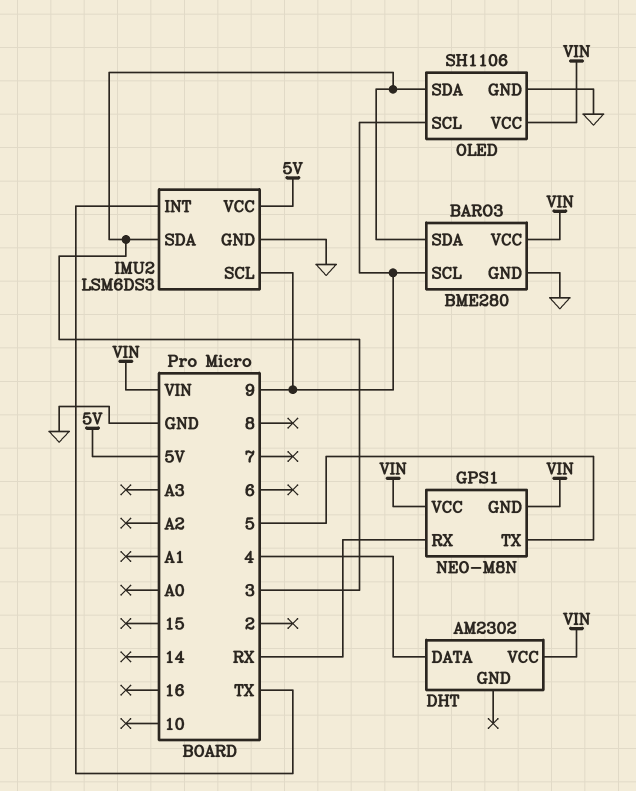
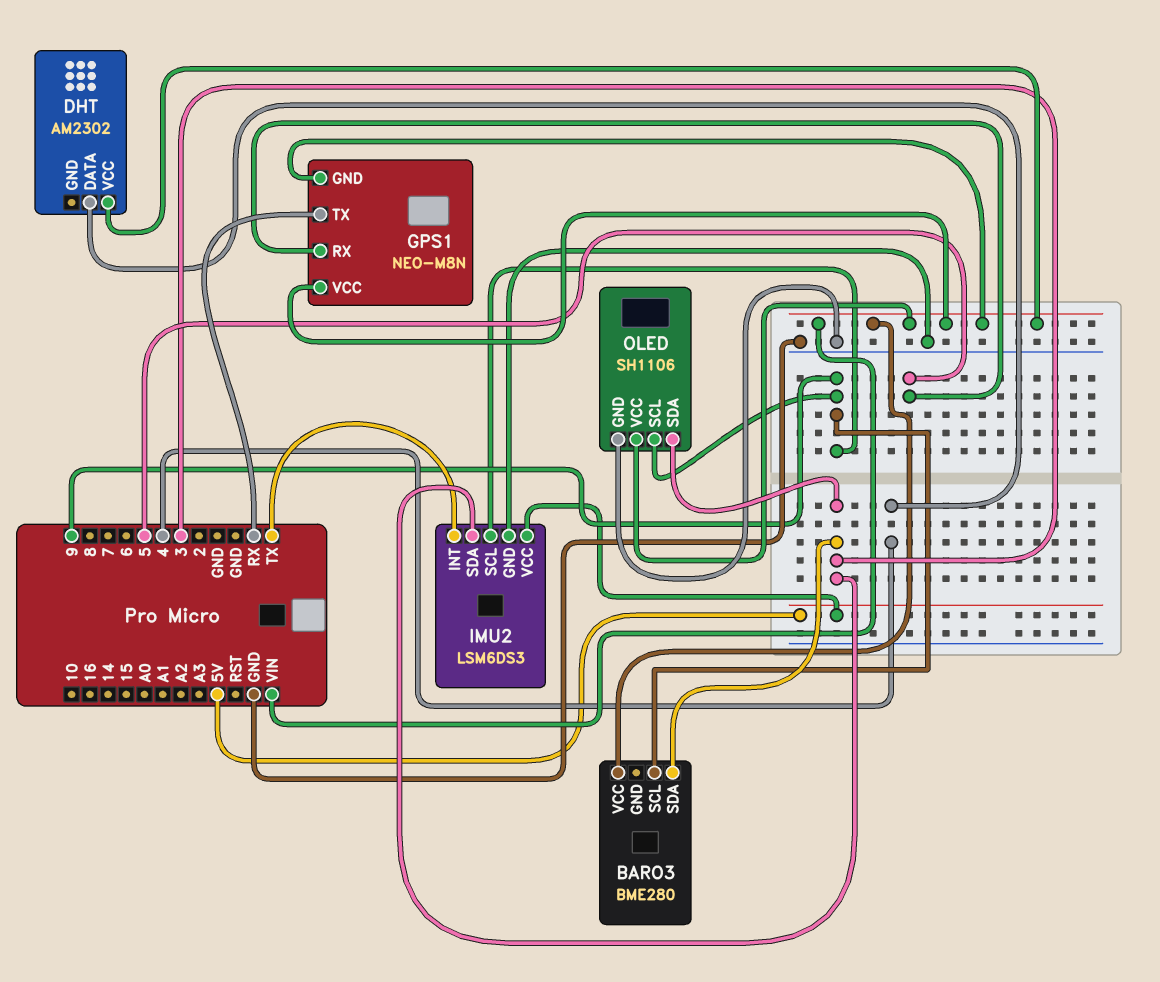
BARO3 pin GND: GND -> none
GPS1 pin RX: RX -> 5
GPS1 pin TX: 5 -> RX

